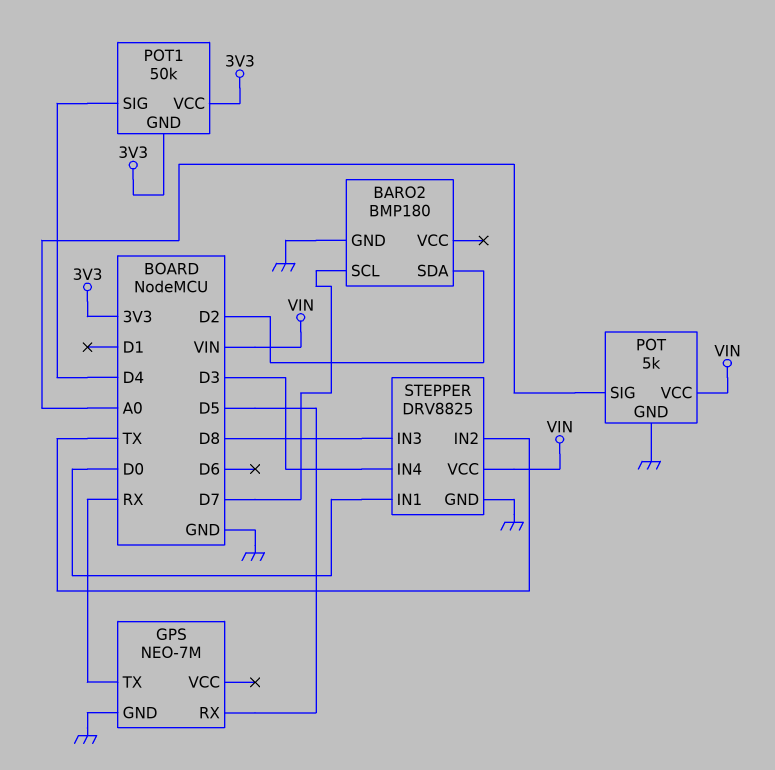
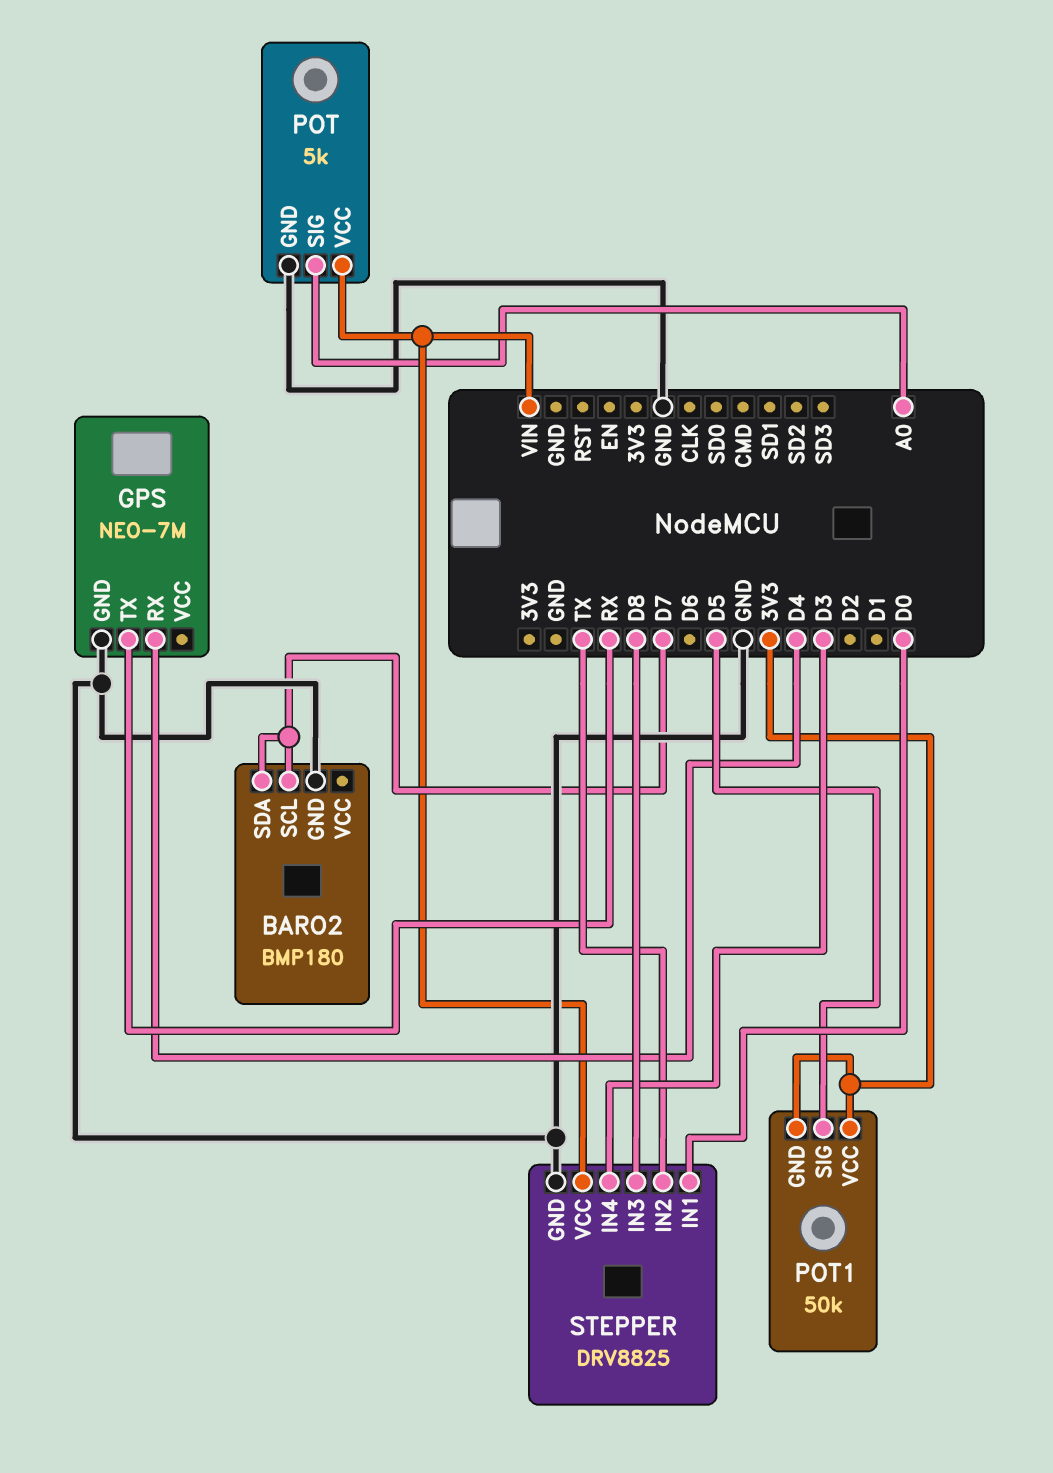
BARO2 pin SDA: D2 -> D7
GPS pin RX: D5 -> D4
POT1 pin SIG: D4 -> D5

